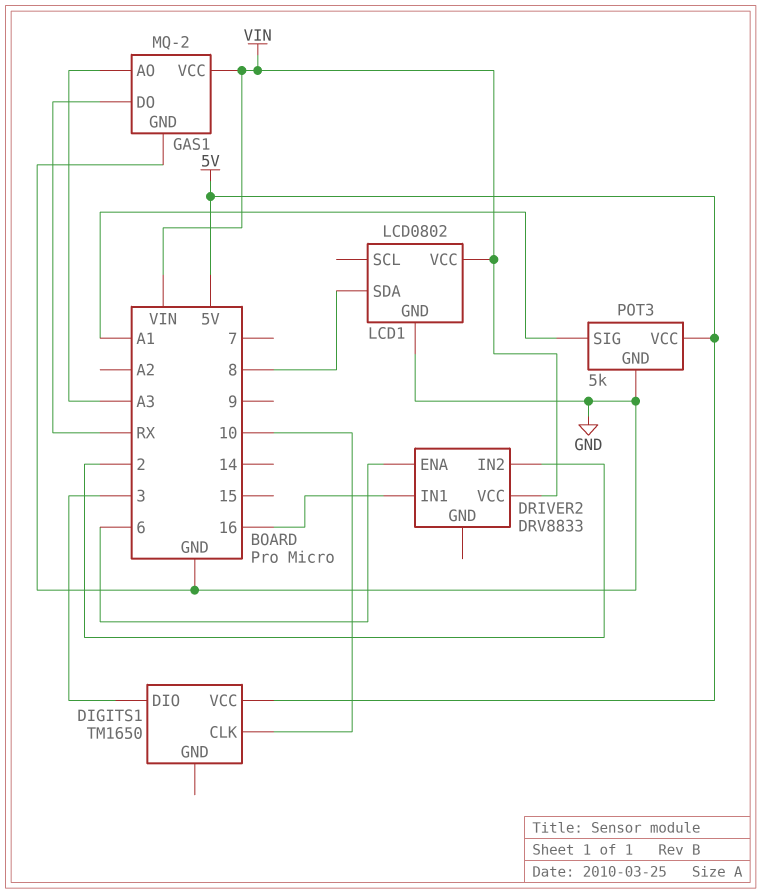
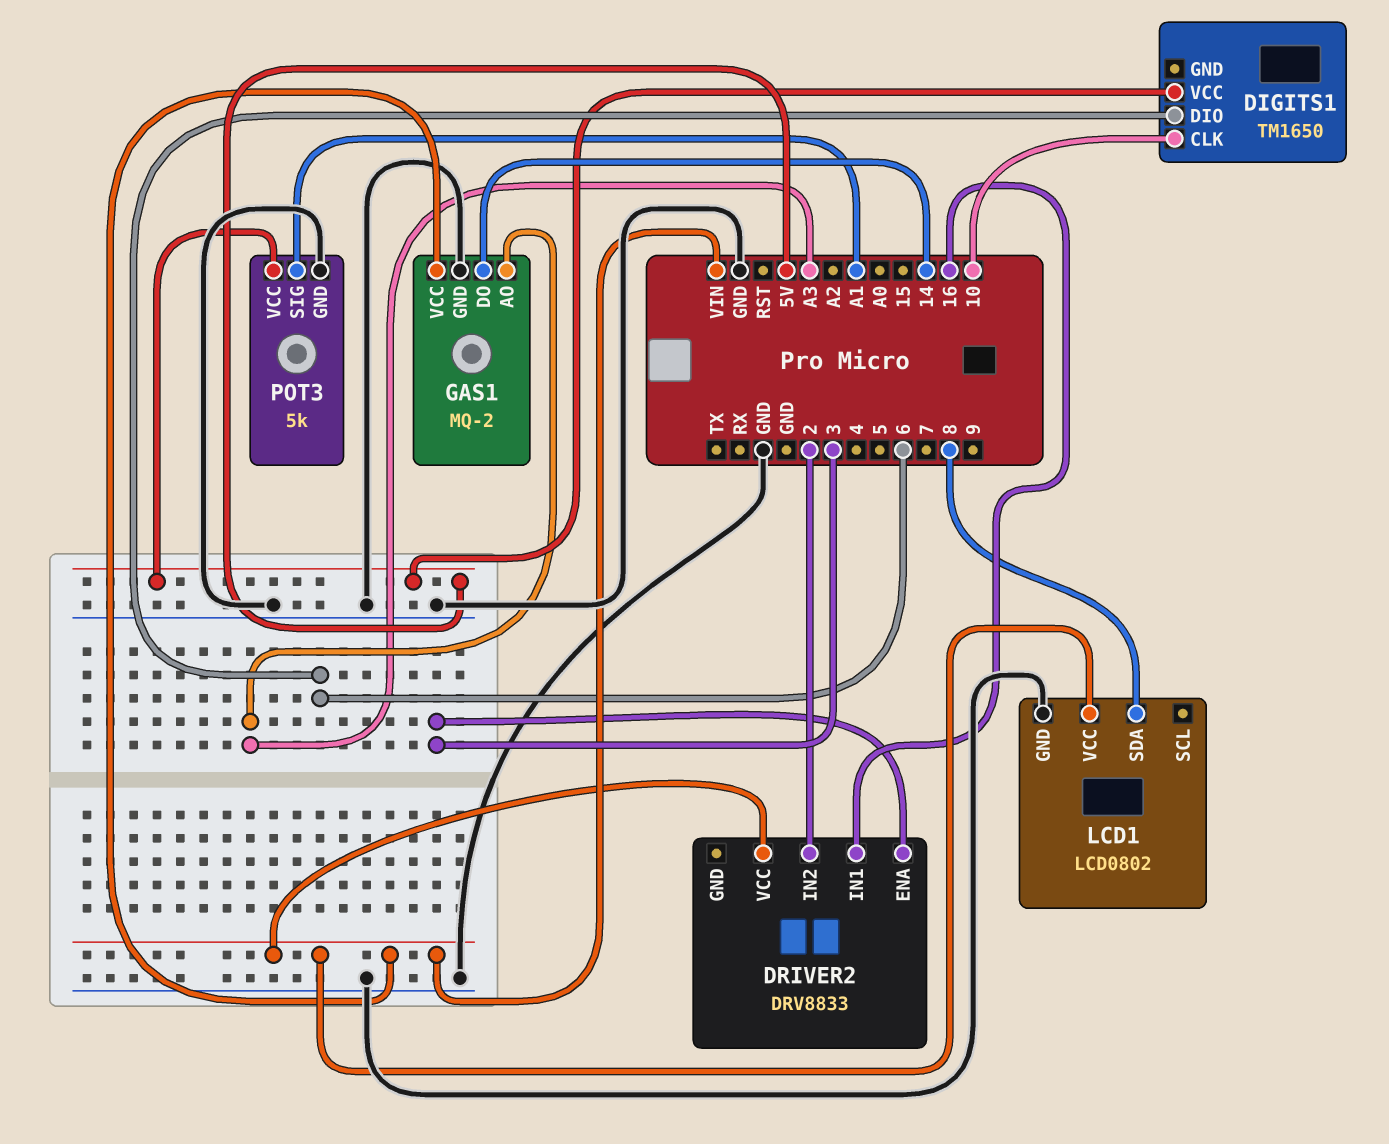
DIGITS1 pin DIO: 3 -> 6
DRIVER2 pin ENA: 6 -> 3
GAS1 pin DO: RX -> 14

